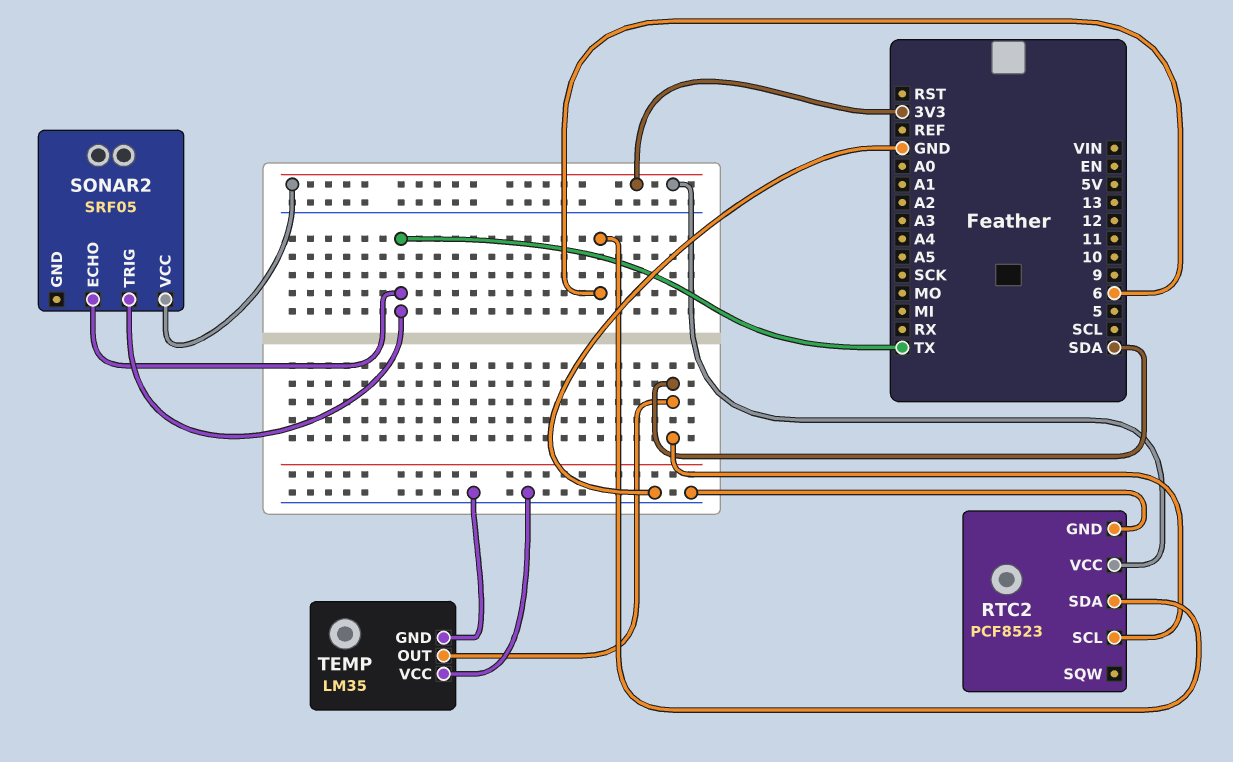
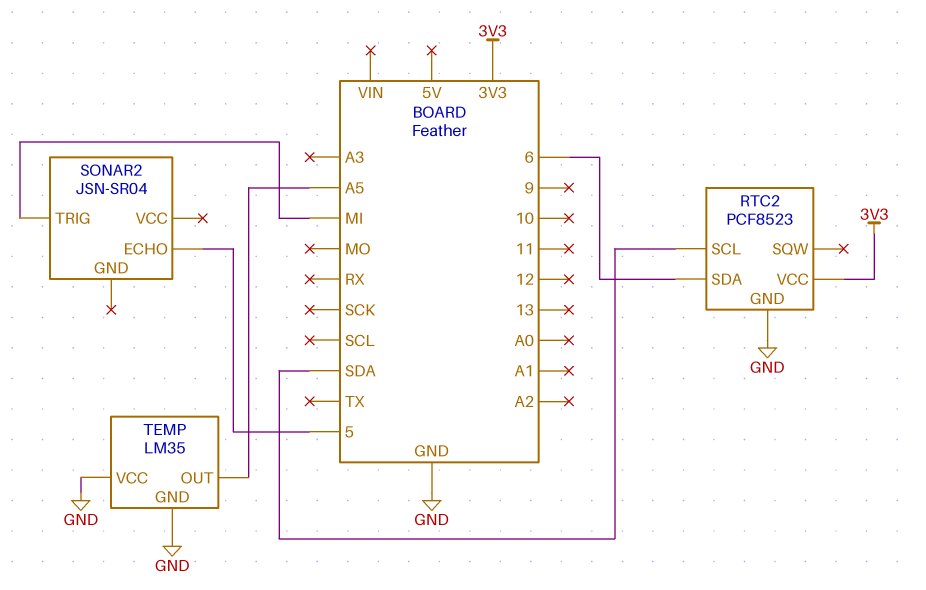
SONAR2: SRF05 -> JSN-SR04
SONAR2 pin ECHO: TX -> 5
SONAR2 pin TRIG: TX -> MI
SONAR2 pin VCC: 3V3 -> none
TEMP pin OUT: SDA -> A5

